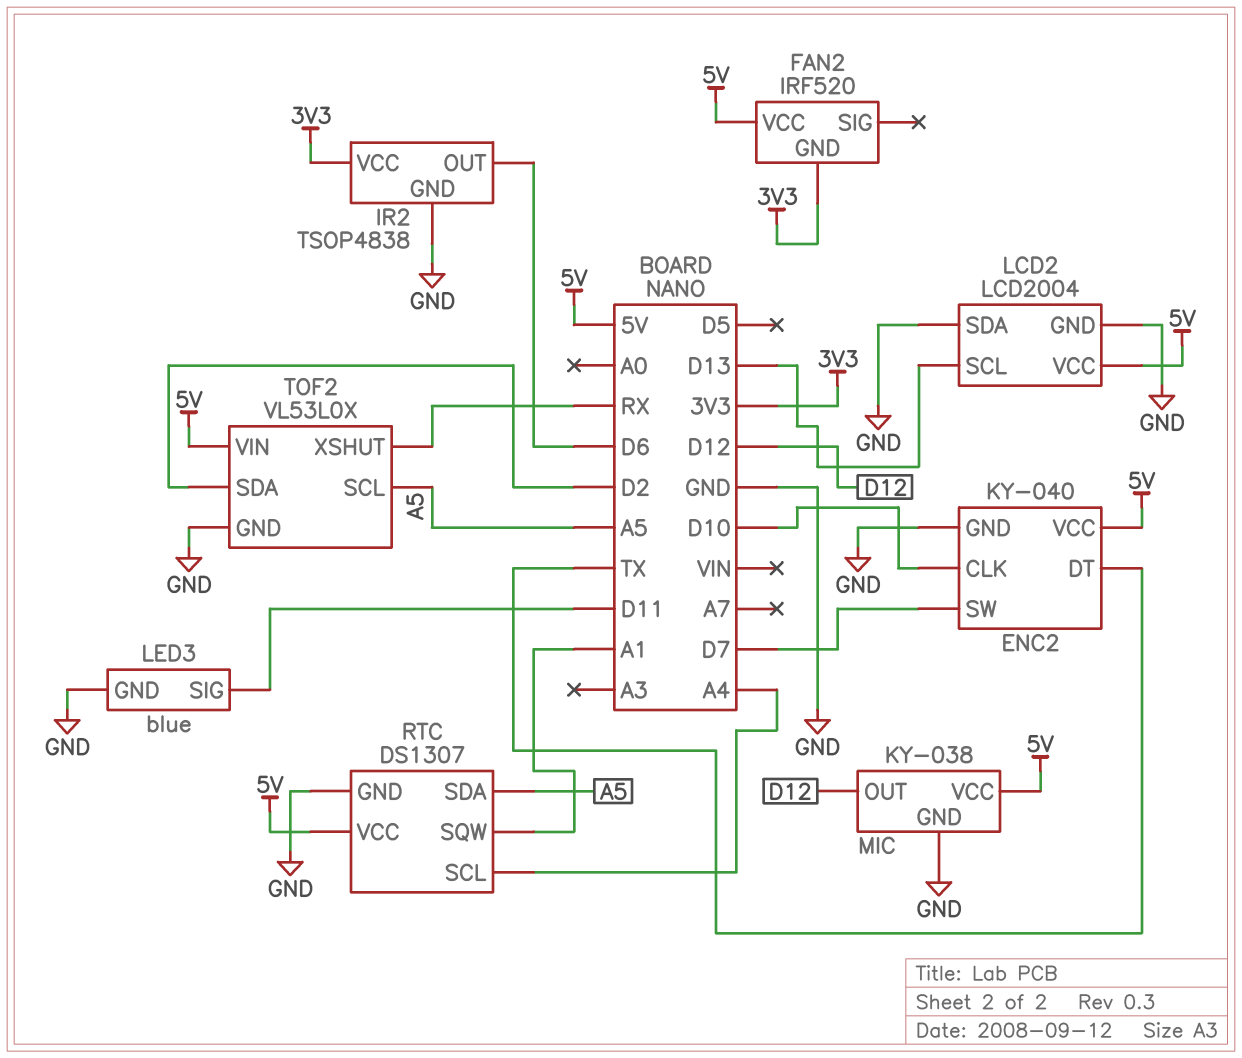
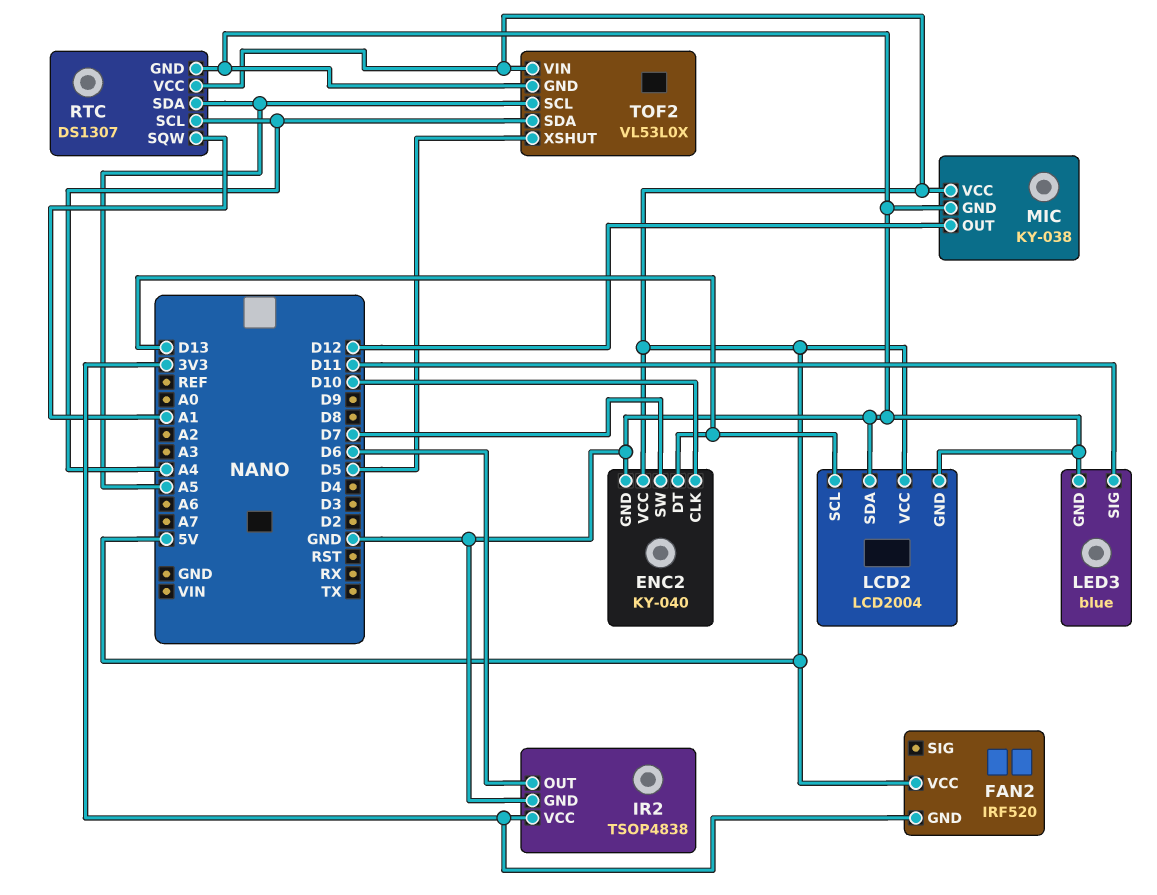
ENC2 pin DT: TX -> D13
TOF2 pin SDA: D2 -> A4
TOF2 pin XSHUT: RX -> D5

